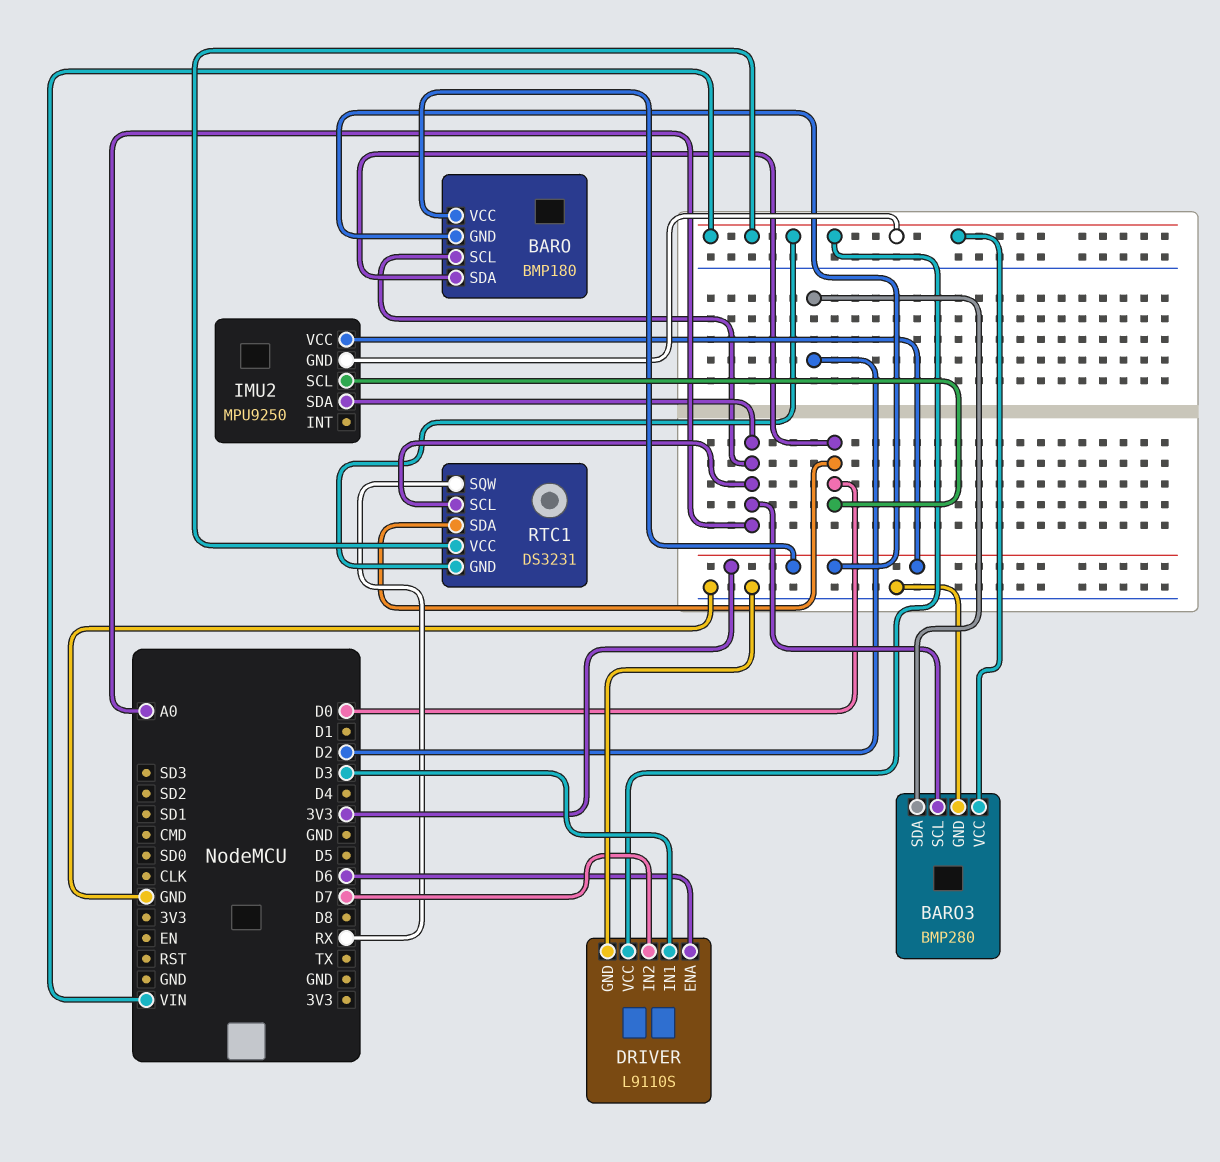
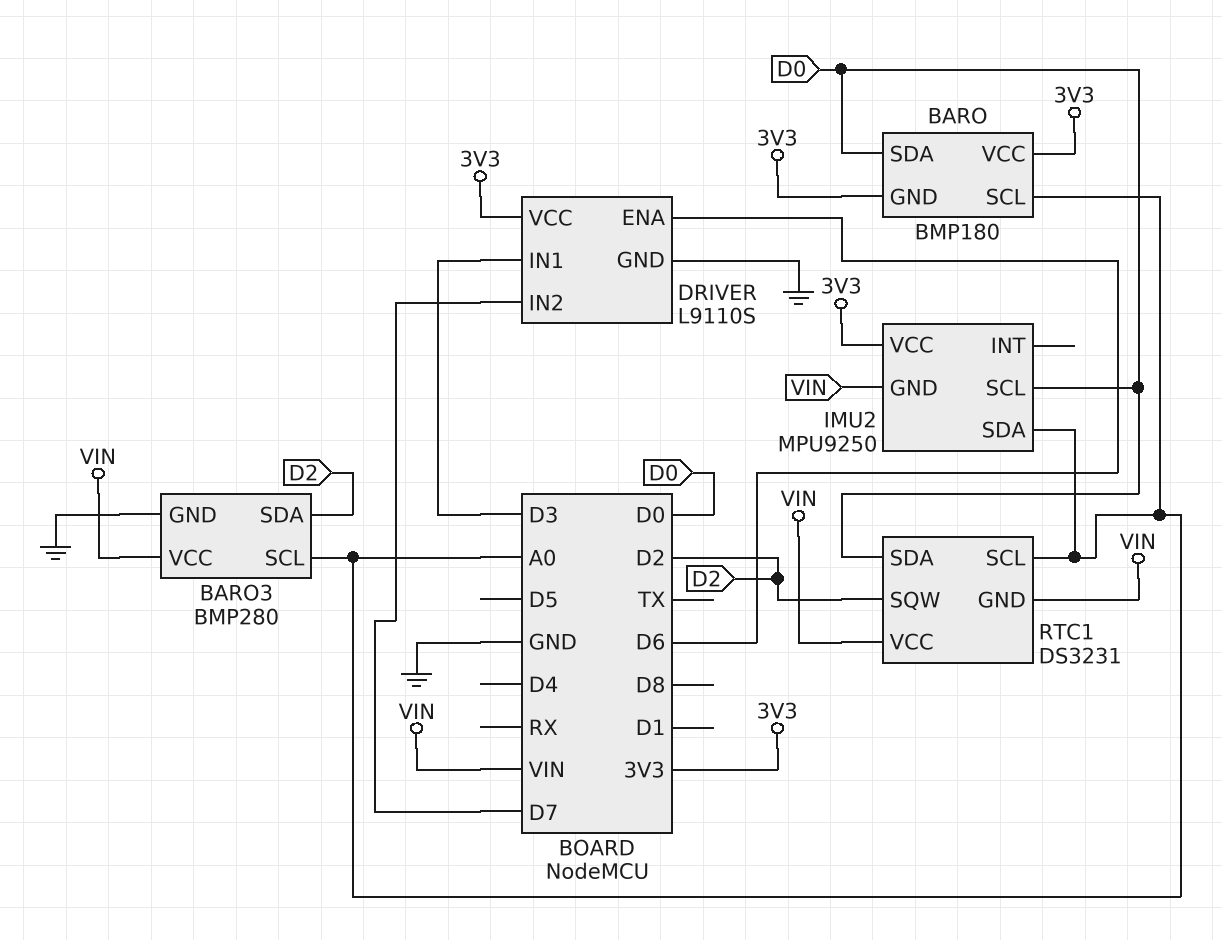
DRIVER pin VCC: VIN -> 3V3
RTC1 pin SQW: RX -> D2

